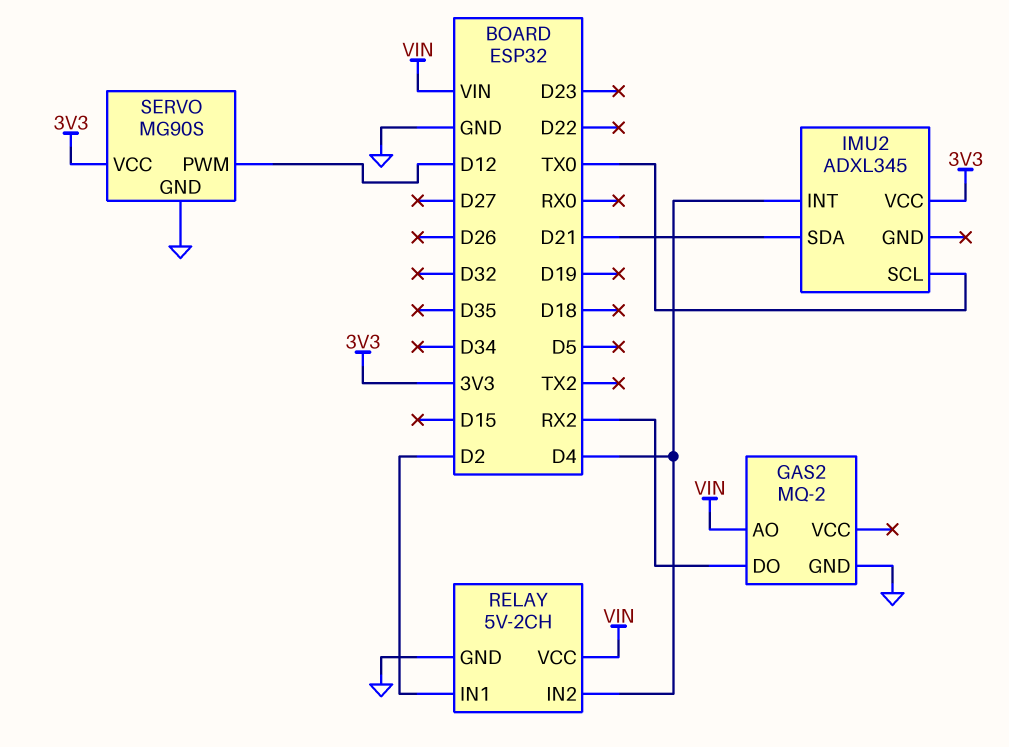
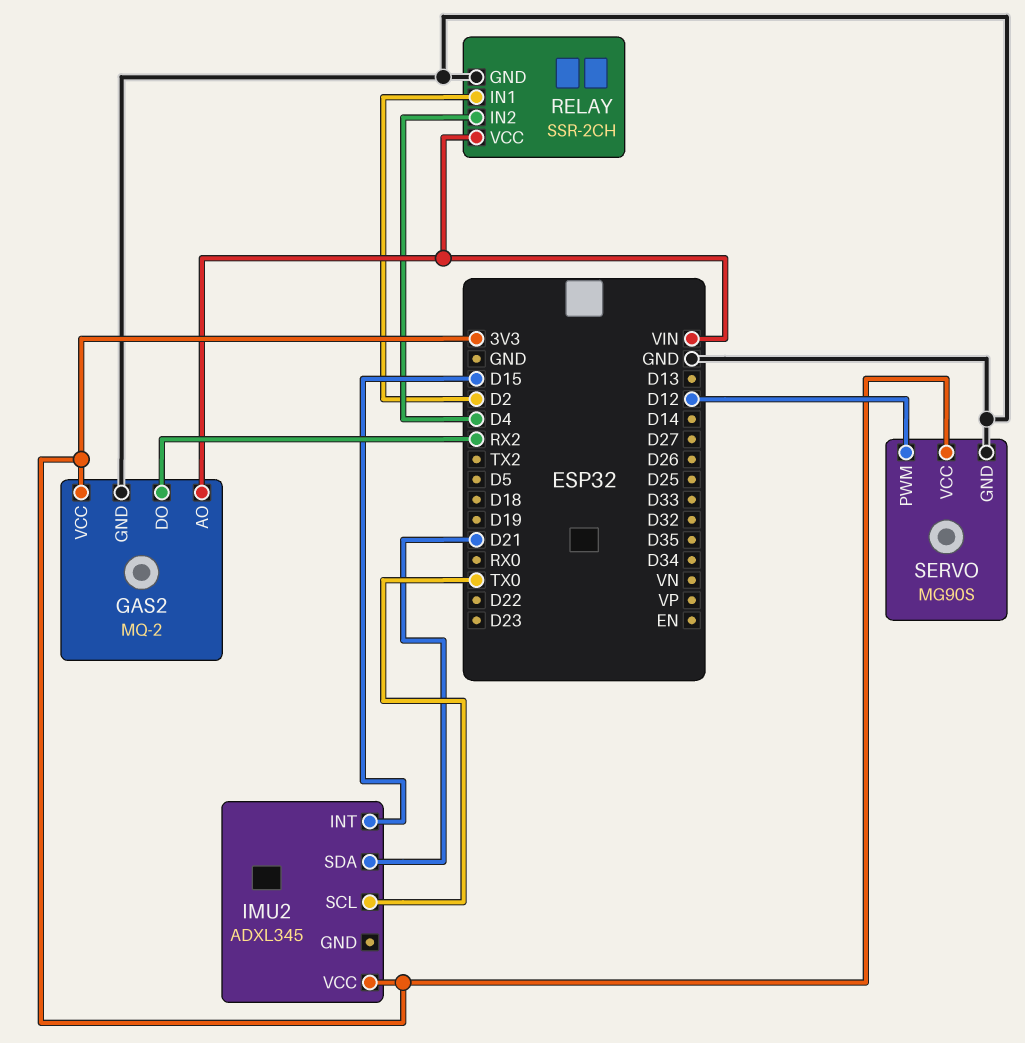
GAS2 pin VCC: none -> 3V3
IMU2 pin INT: D4 -> D15
RELAY: 5V-2CH -> SSR-2CH

